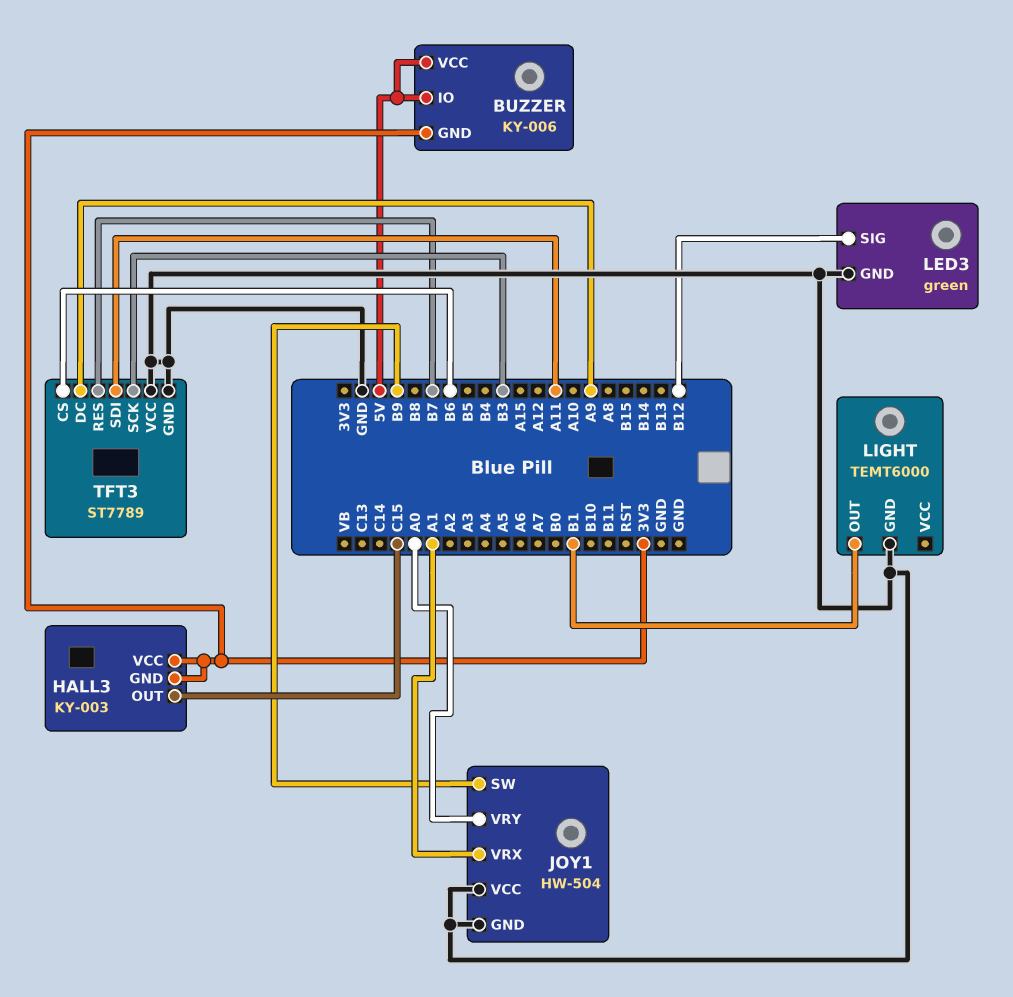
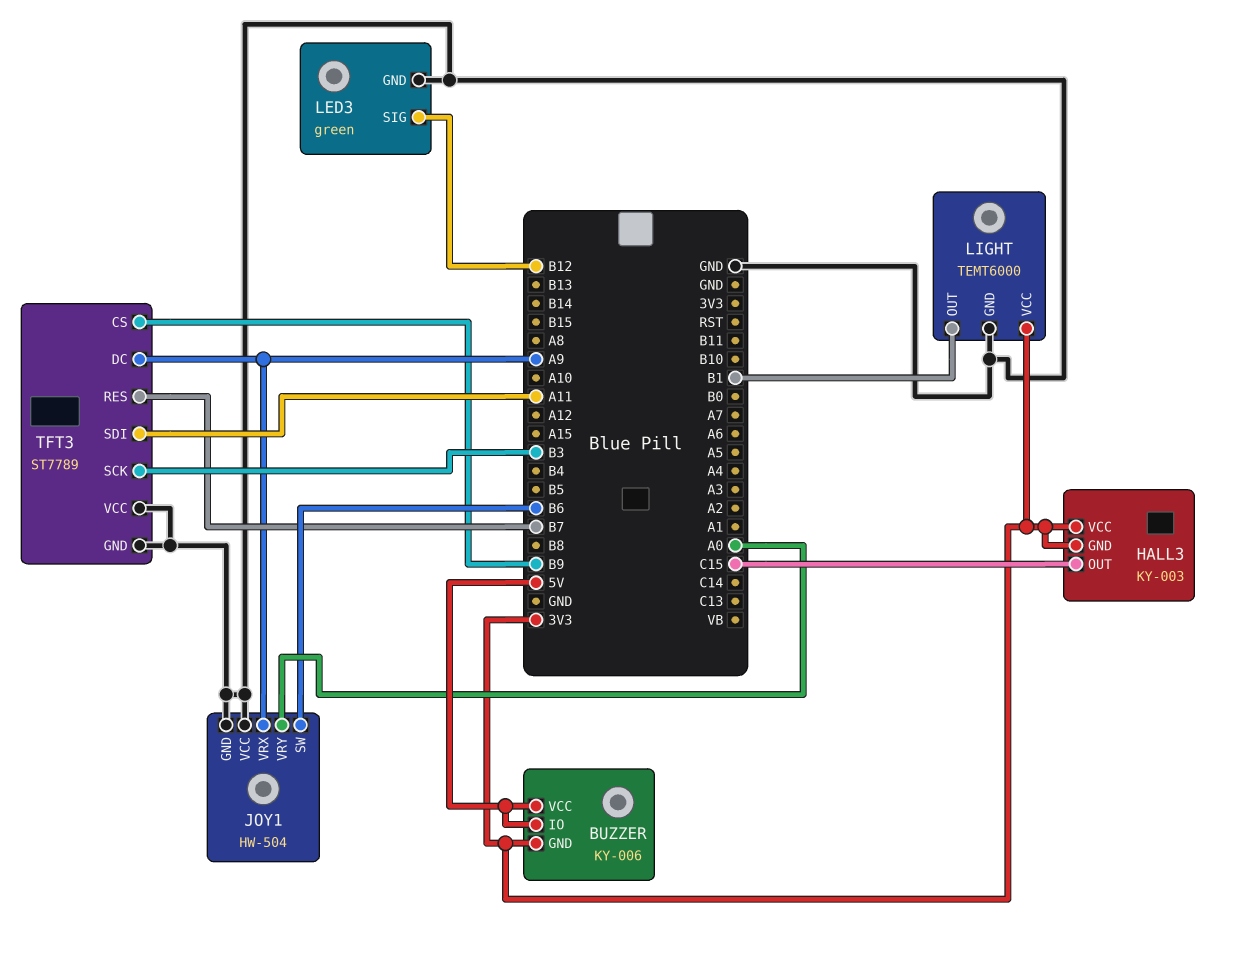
JOY1 pin SW: B9 -> B6
JOY1 pin VRX: A1 -> A9
LIGHT pin VCC: none -> 3V3
TFT3 pin CS: B6 -> B9

